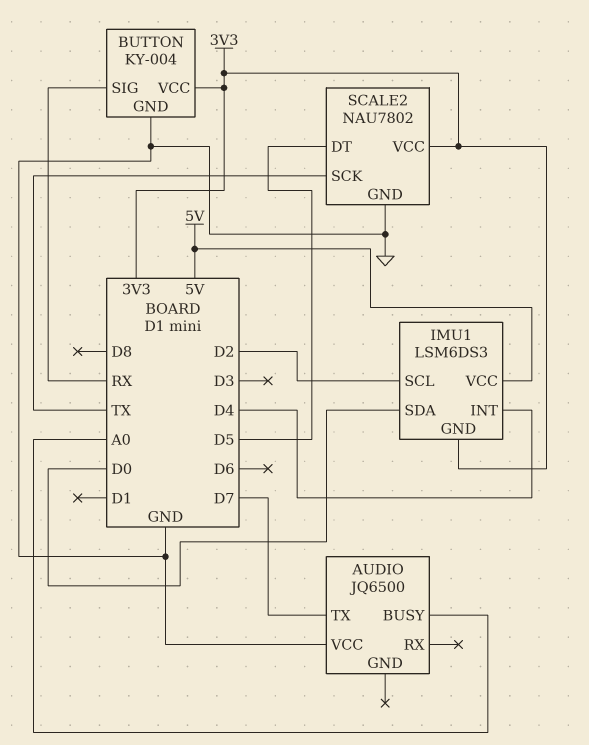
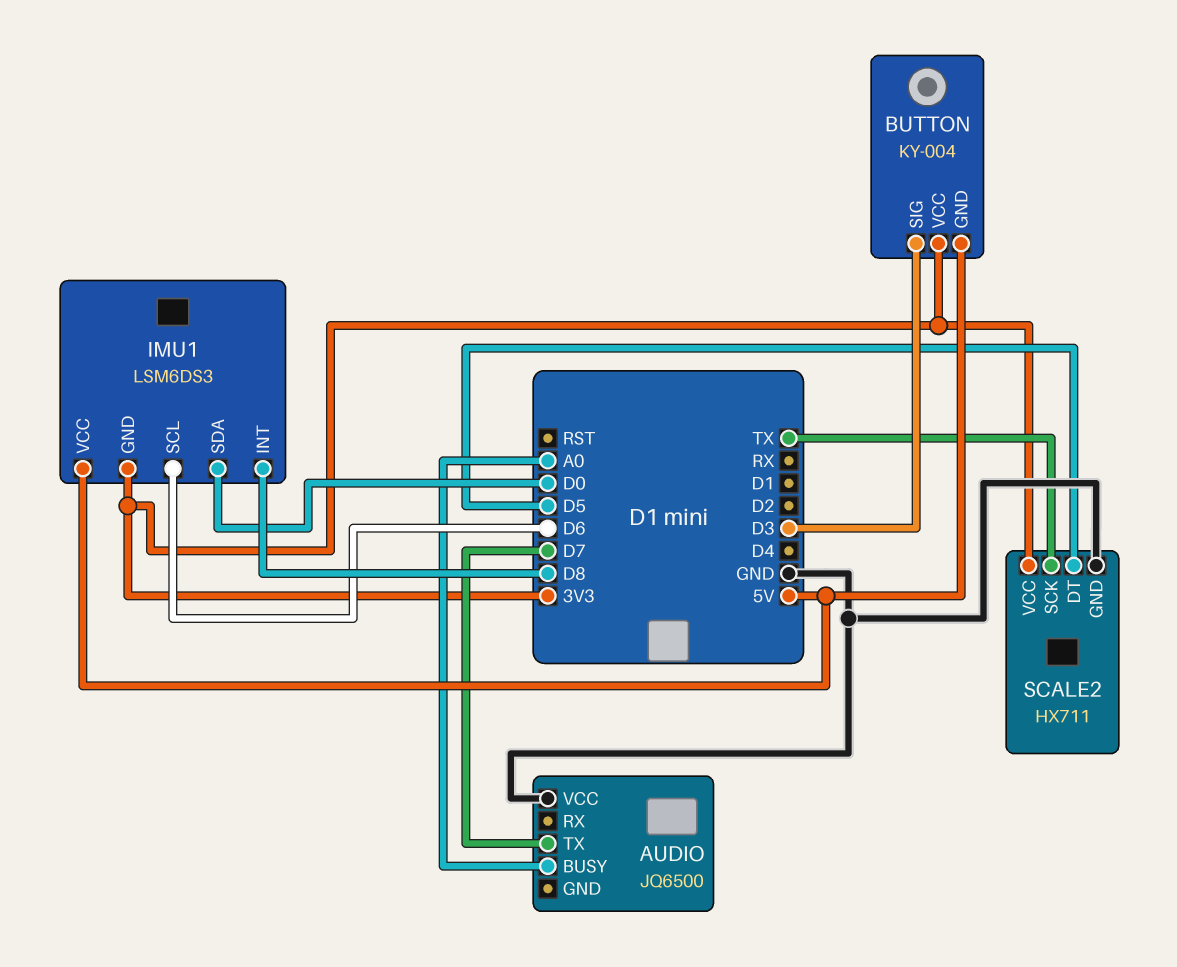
BUTTON pin GND: GND -> 5V
BUTTON pin SIG: RX -> D3
IMU1 pin INT: D4 -> D8
IMU1 pin SCL: D2 -> D6
SCALE2: NAU7802 -> HX711

